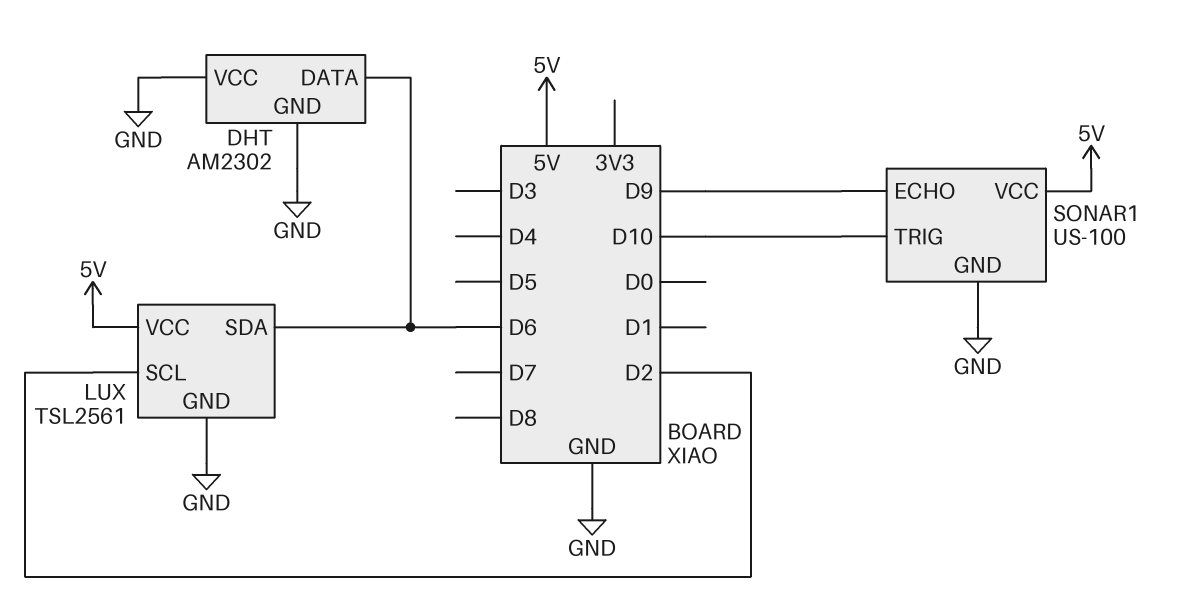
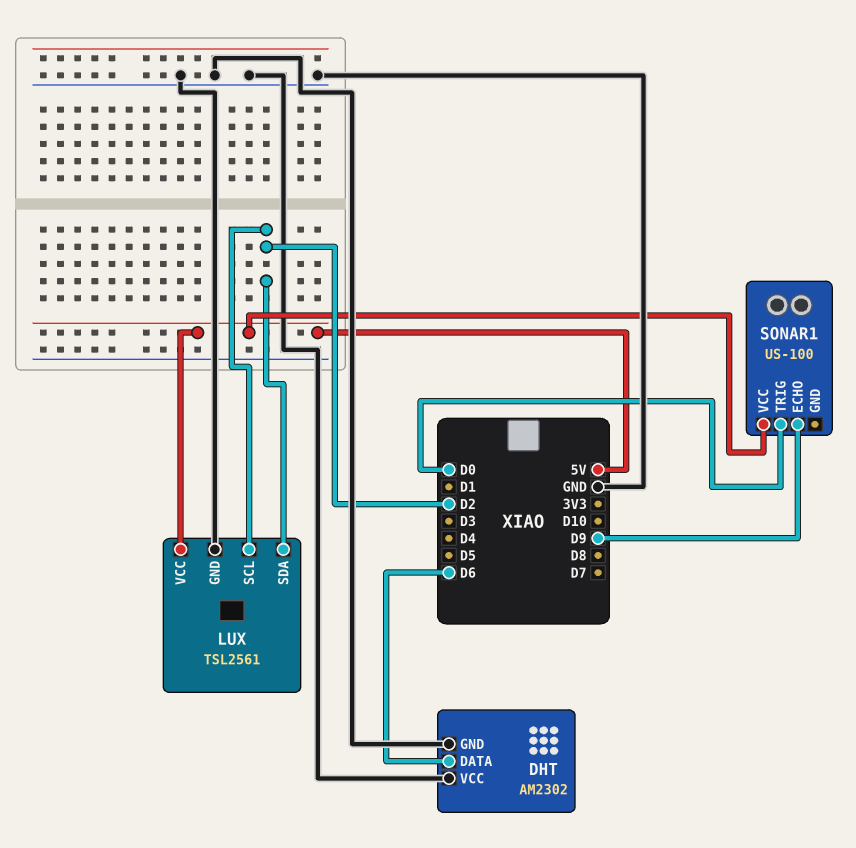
LUX pin SDA: D6 -> D2
SONAR1 pin GND: GND -> none
SONAR1 pin TRIG: D10 -> D0

